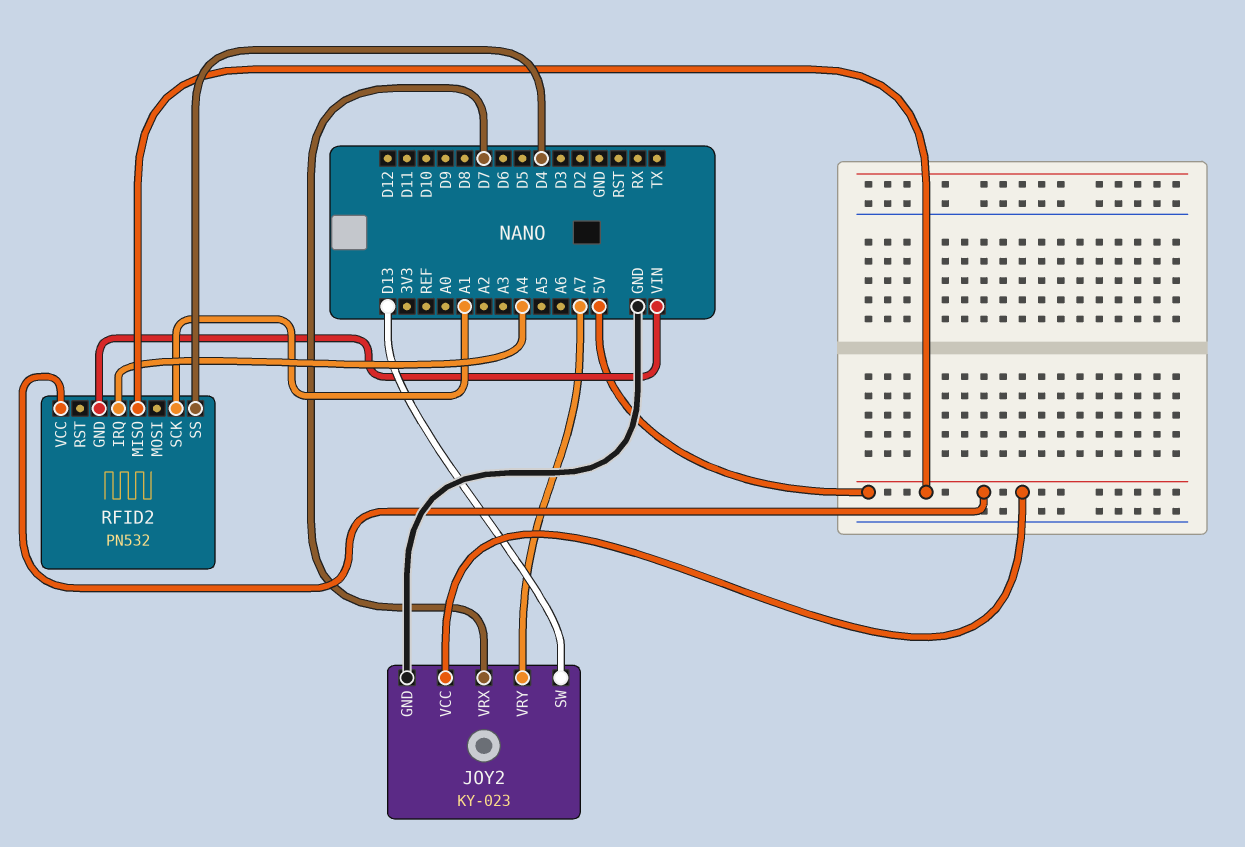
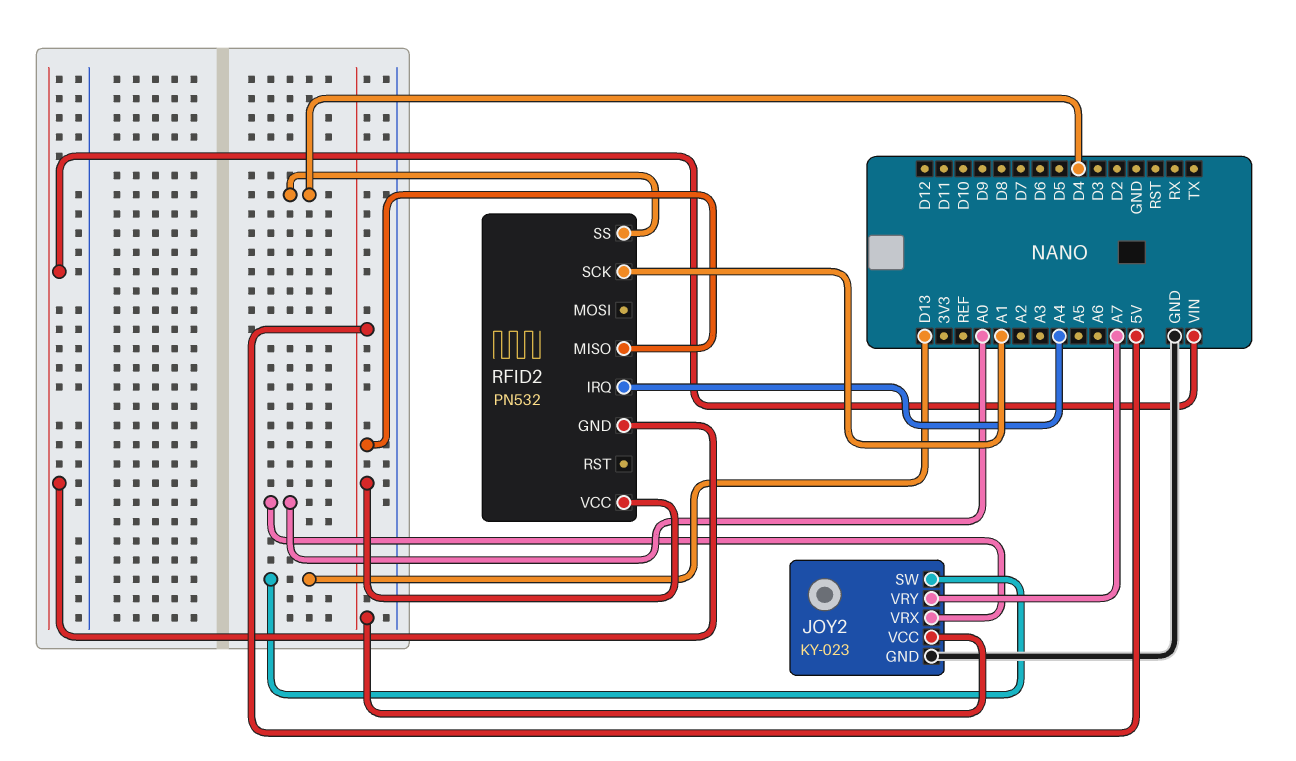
JOY2 pin VRX: D7 -> A0

